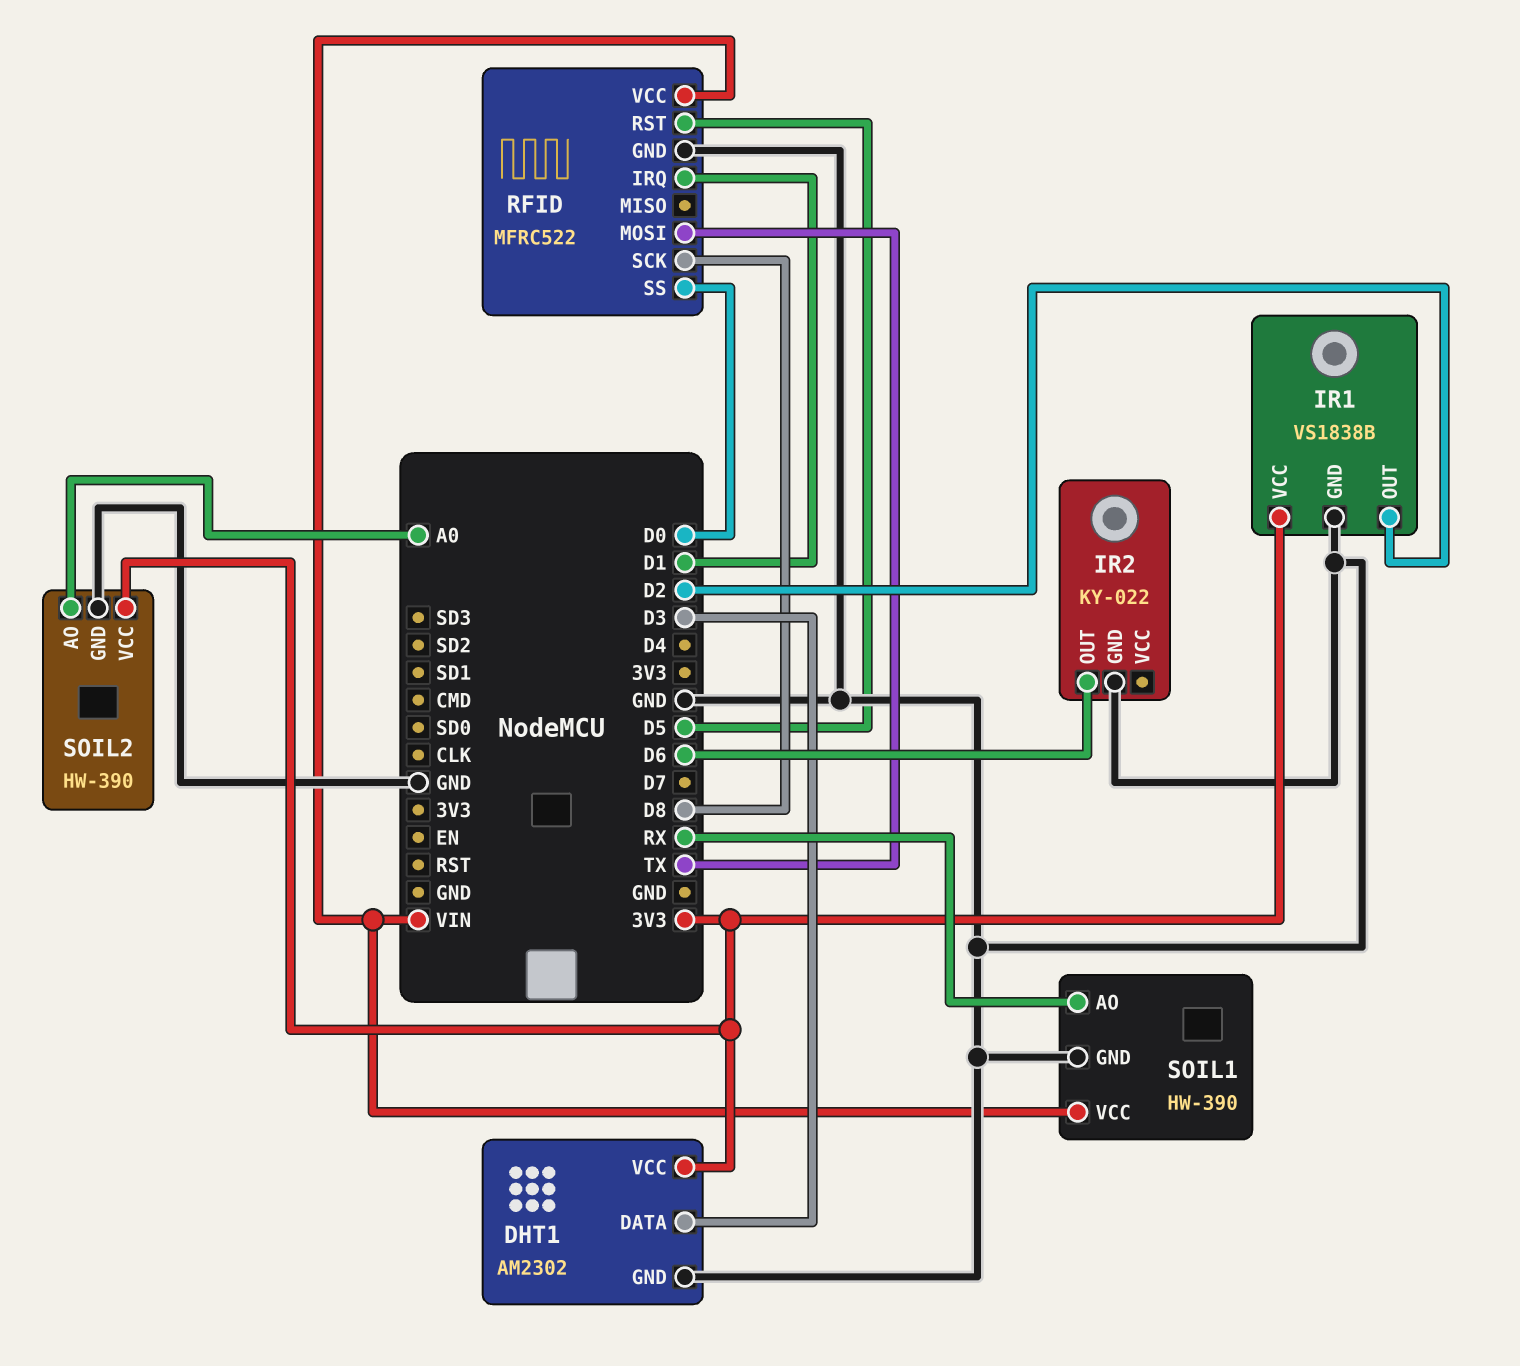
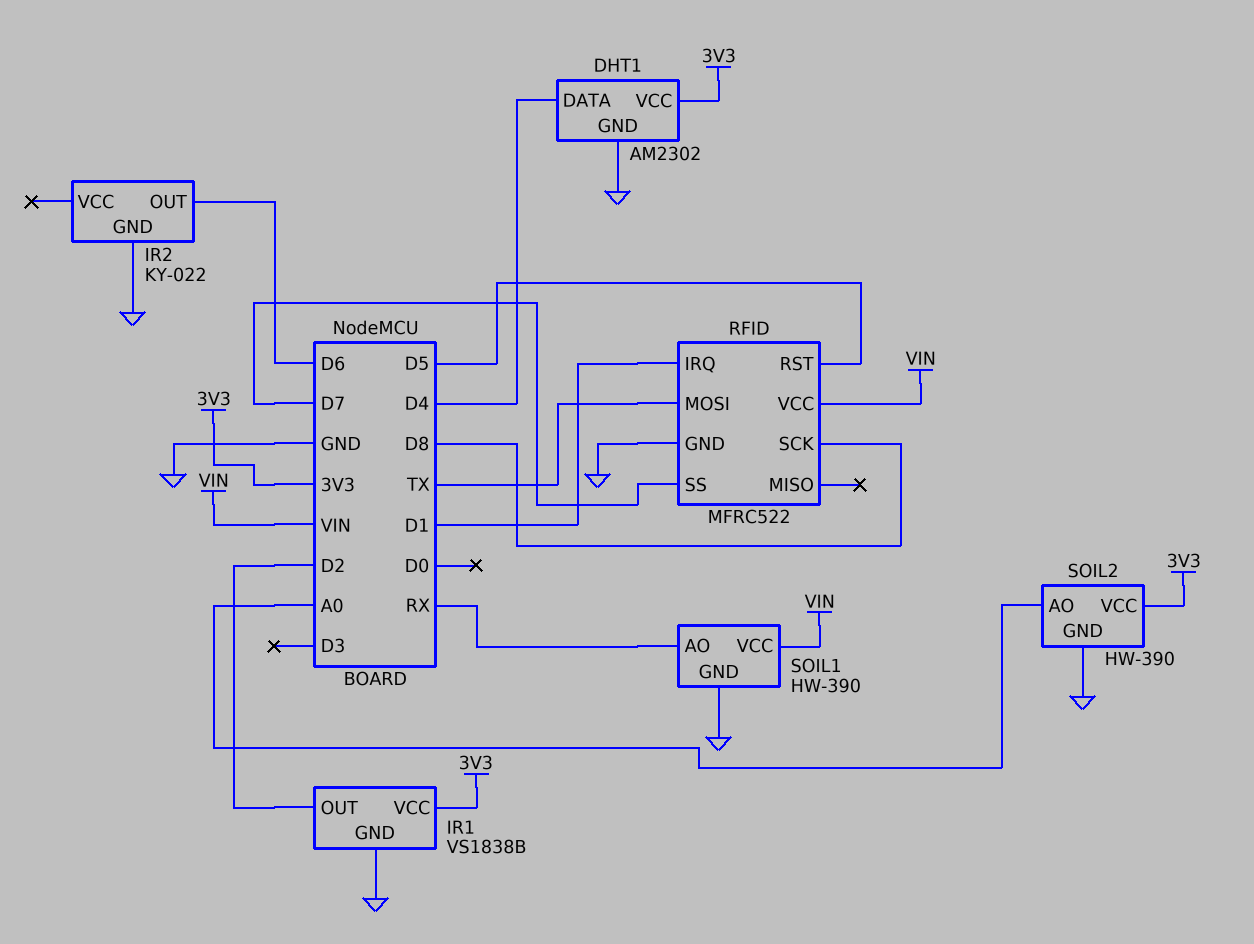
DHT1 pin DATA: D3 -> D4
RFID pin SS: D0 -> D7

